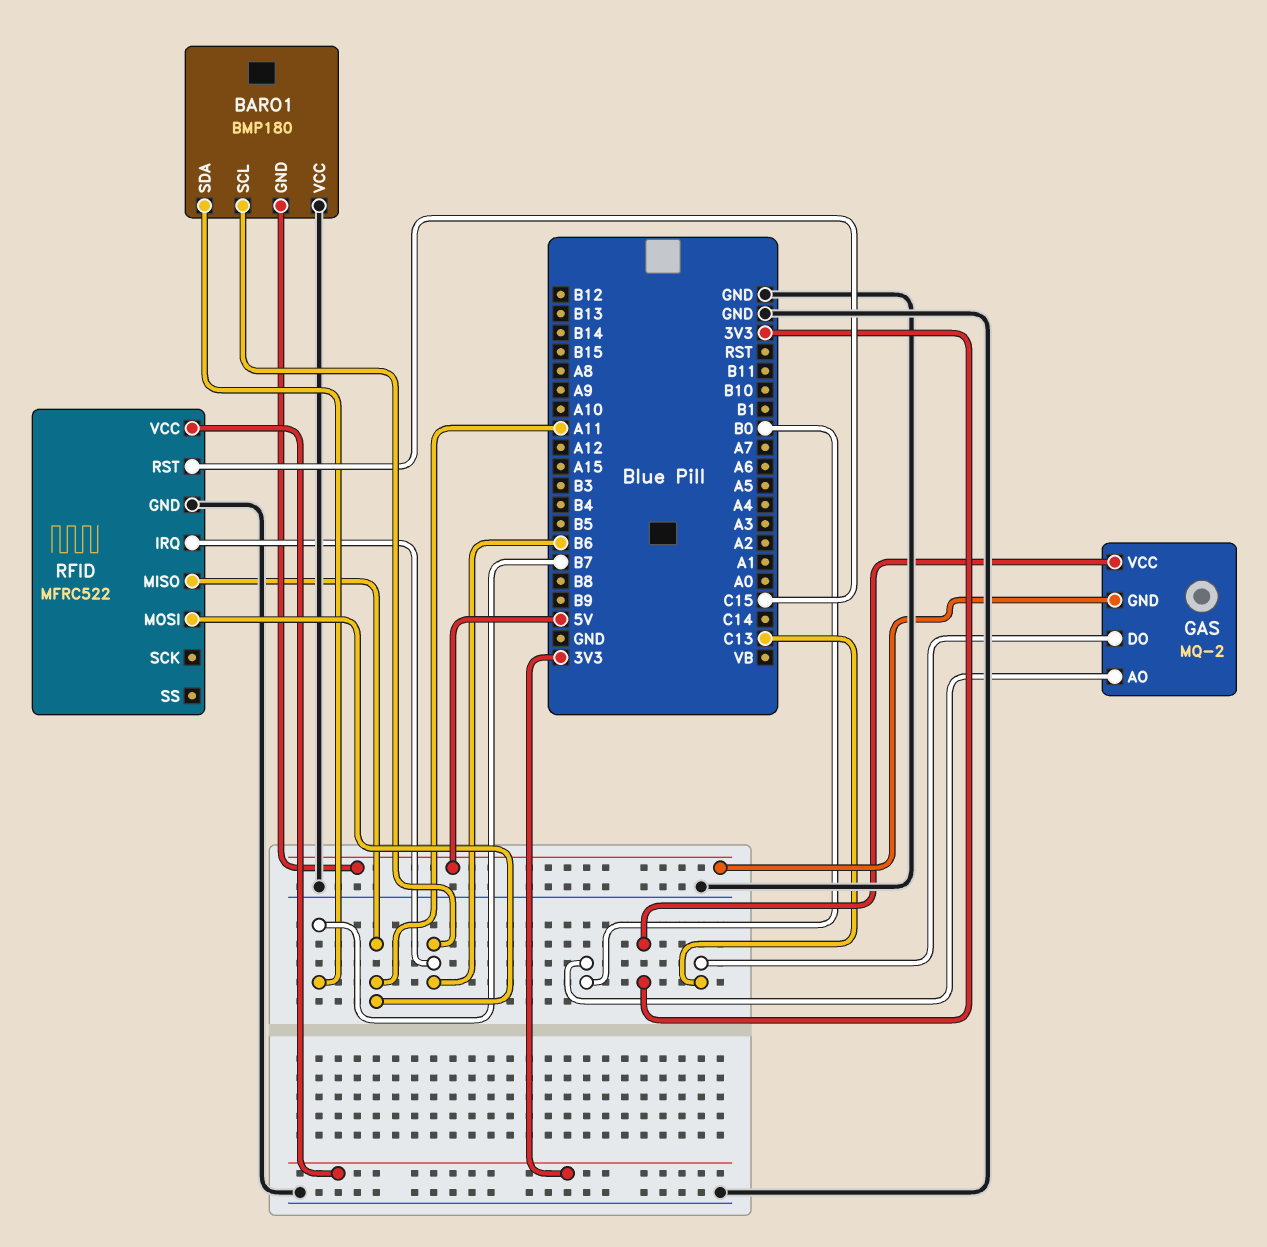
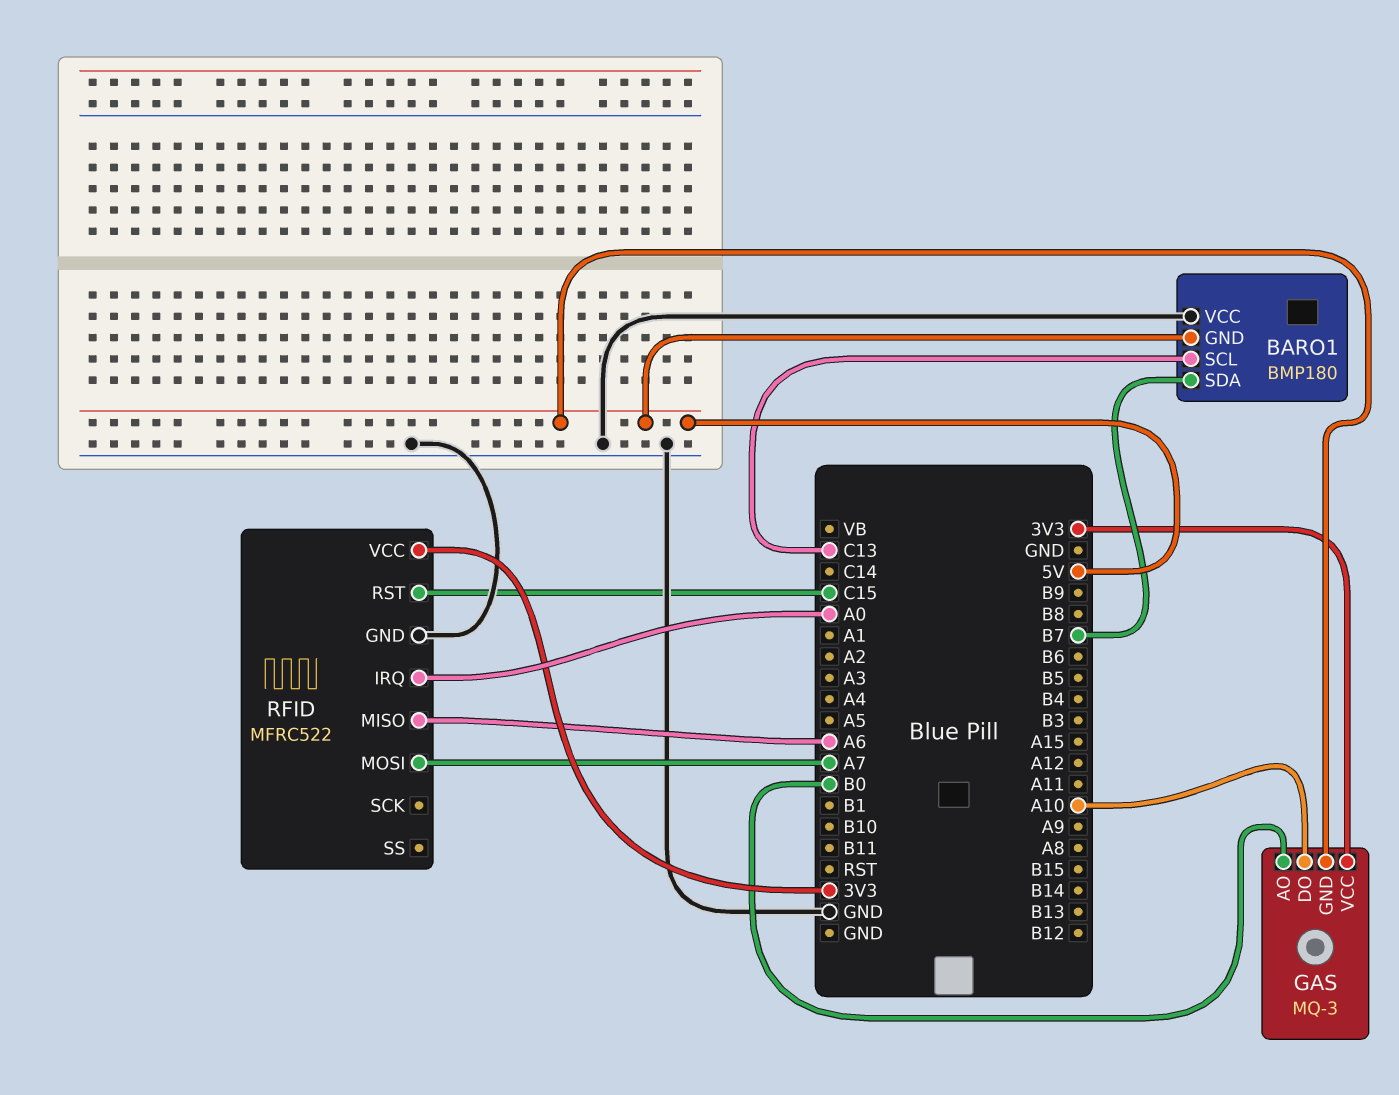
BARO1 pin SCL: B6 -> C13
GAS: MQ-2 -> MQ-3
GAS pin DO: C13 -> A10
RFID pin IRQ: B6 -> A0
RFID pin MISO: A11 -> A6
RFID pin MOSI: A11 -> A7

